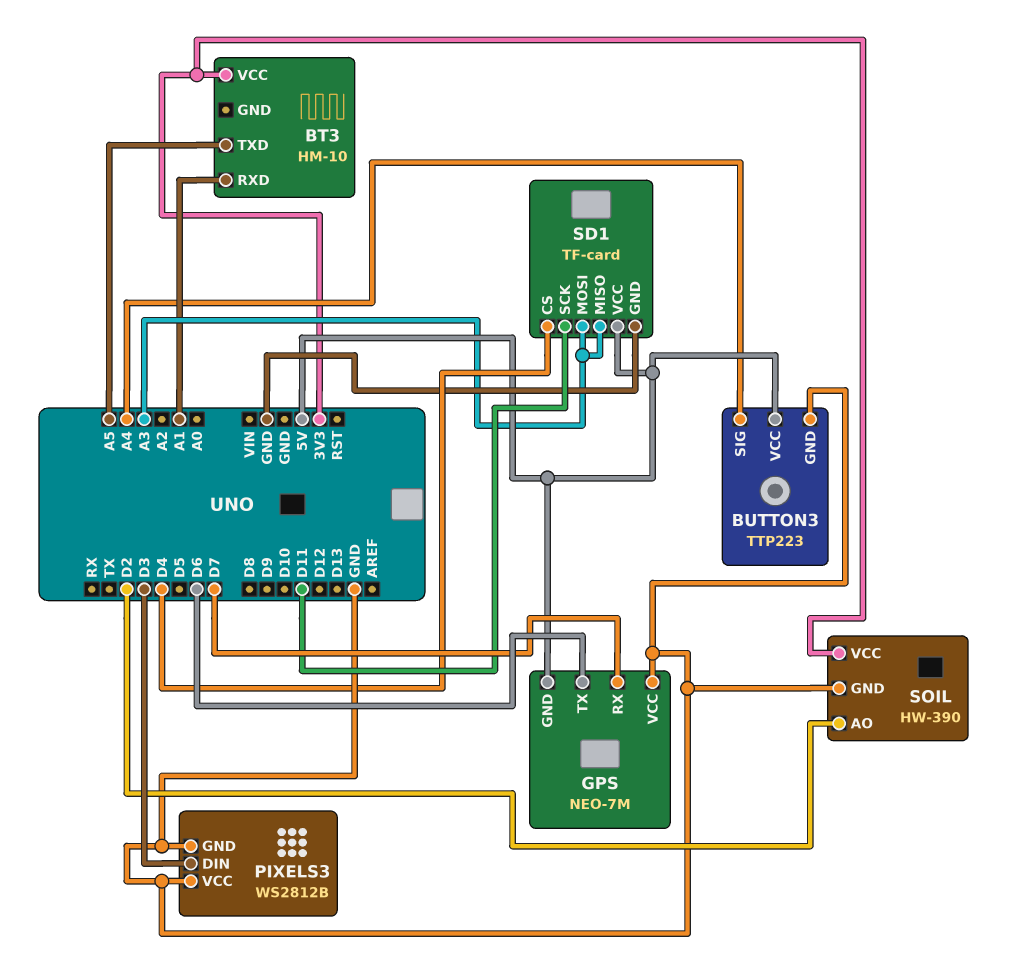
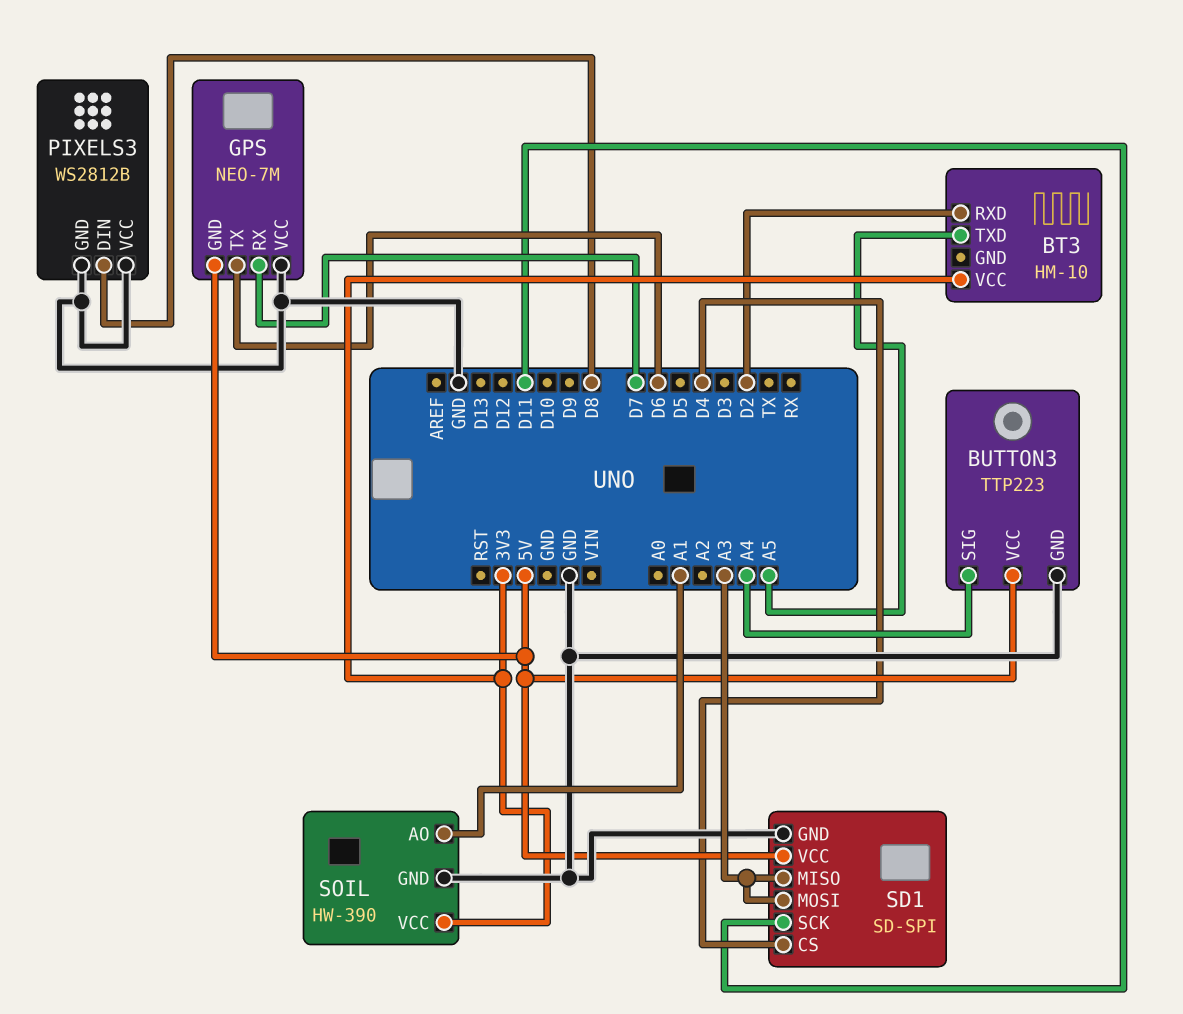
BT3 pin RXD: A1 -> D2
PIXELS3 pin DIN: D3 -> D8
SD1: TF-card -> SD-SPI
SOIL pin AO: D2 -> A1

